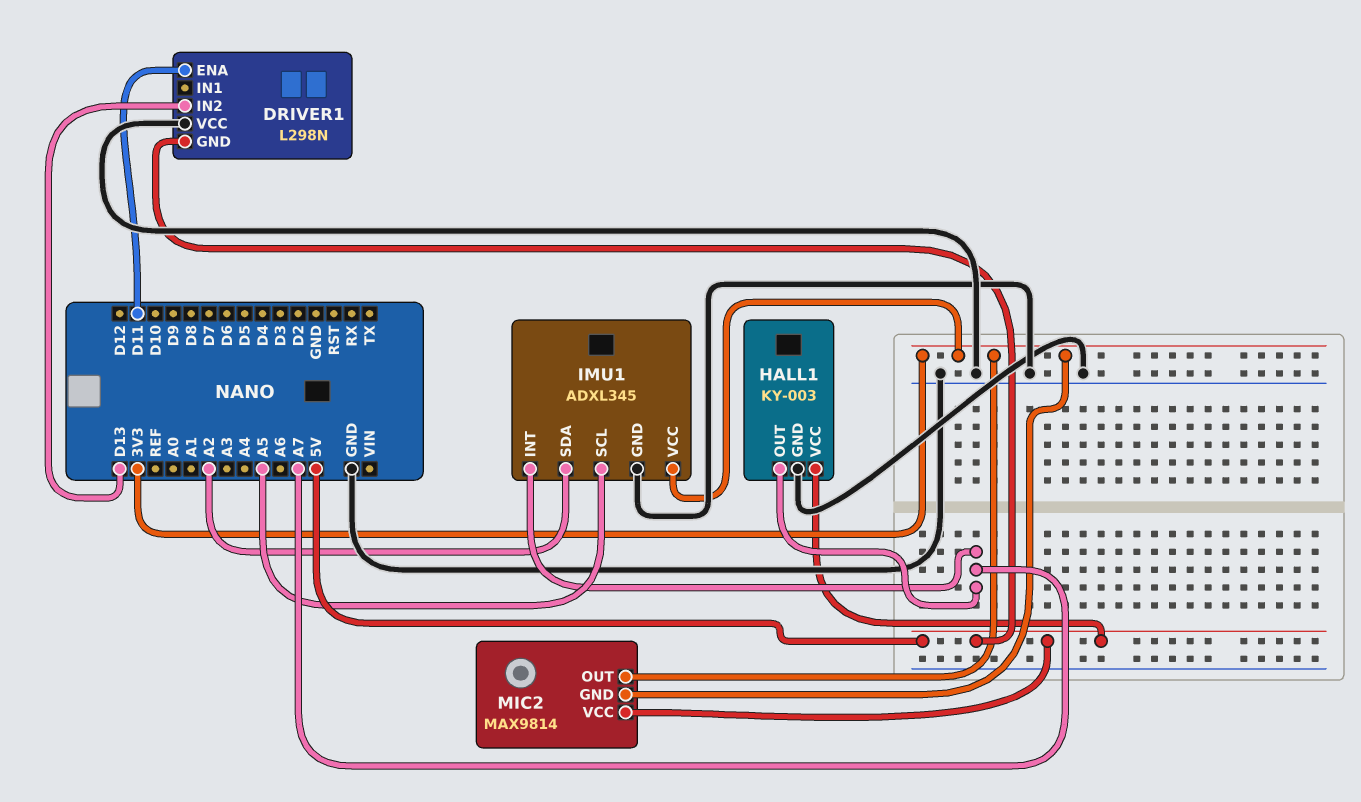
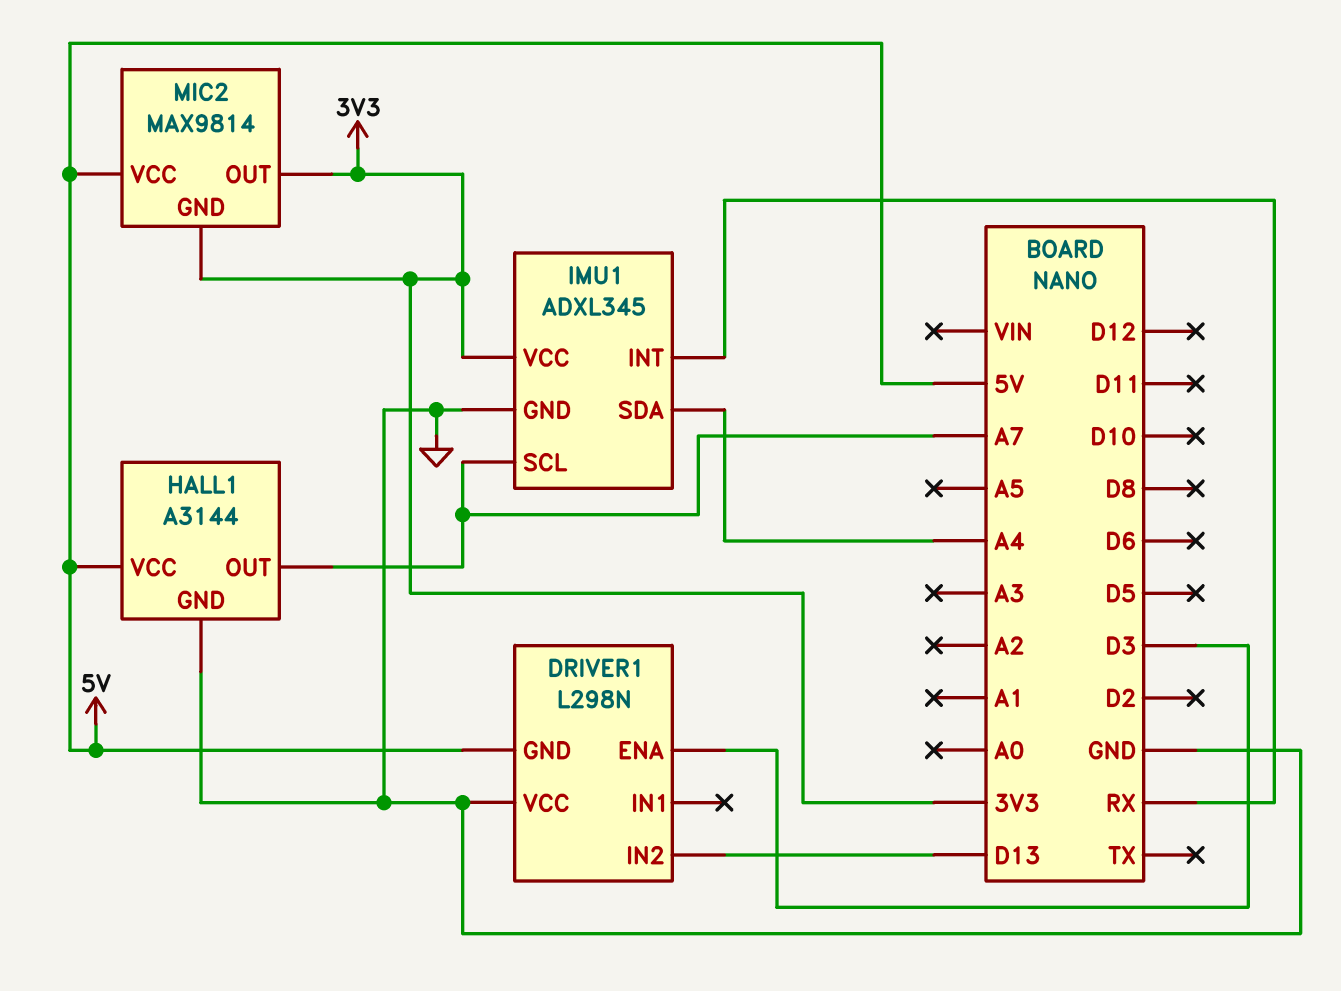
DRIVER1 pin ENA: D11 -> D3
HALL1: KY-003 -> A3144
IMU1 pin INT: A7 -> RX
IMU1 pin SCL: A5 -> A7
IMU1 pin SDA: A2 -> A4

